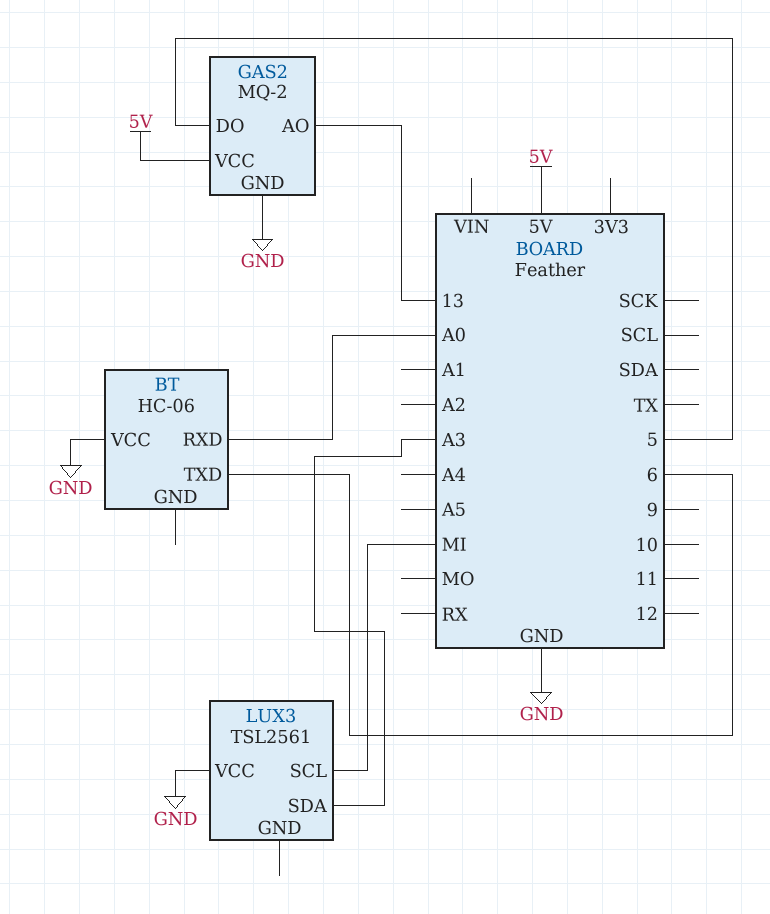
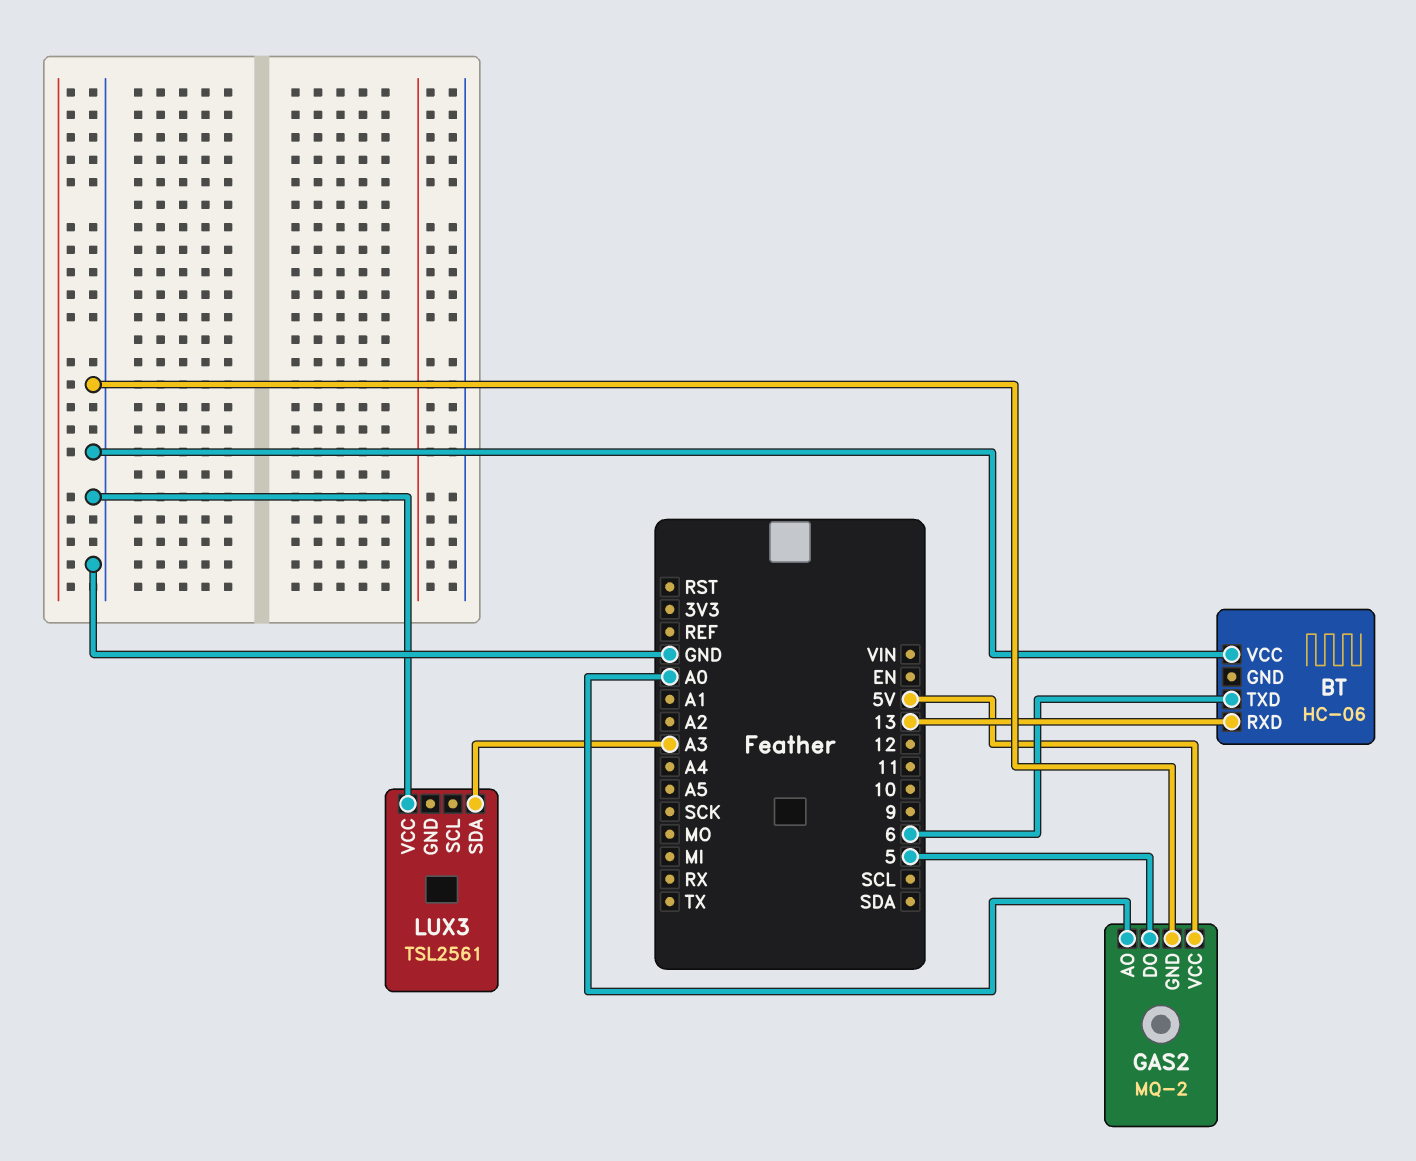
BT pin RXD: A0 -> 13
GAS2 pin AO: 13 -> A0
LUX3 pin SCL: MI -> none

